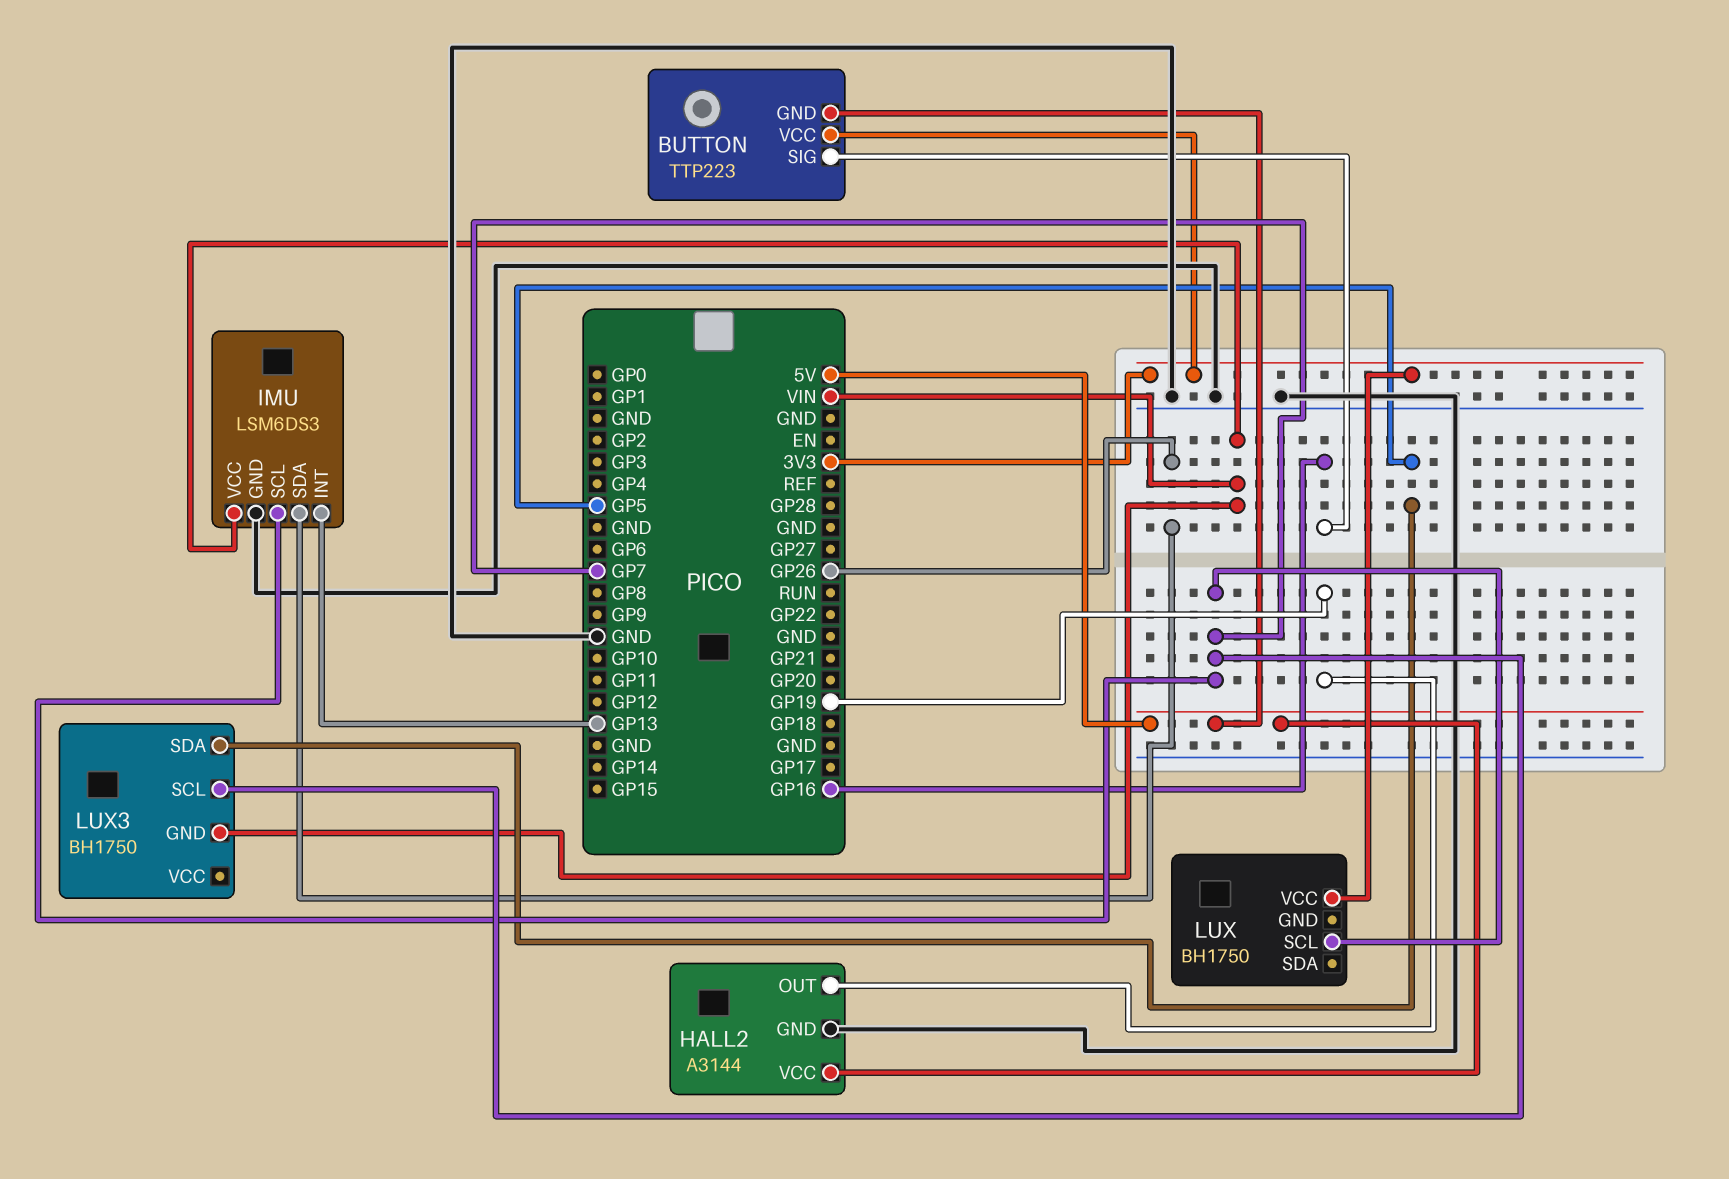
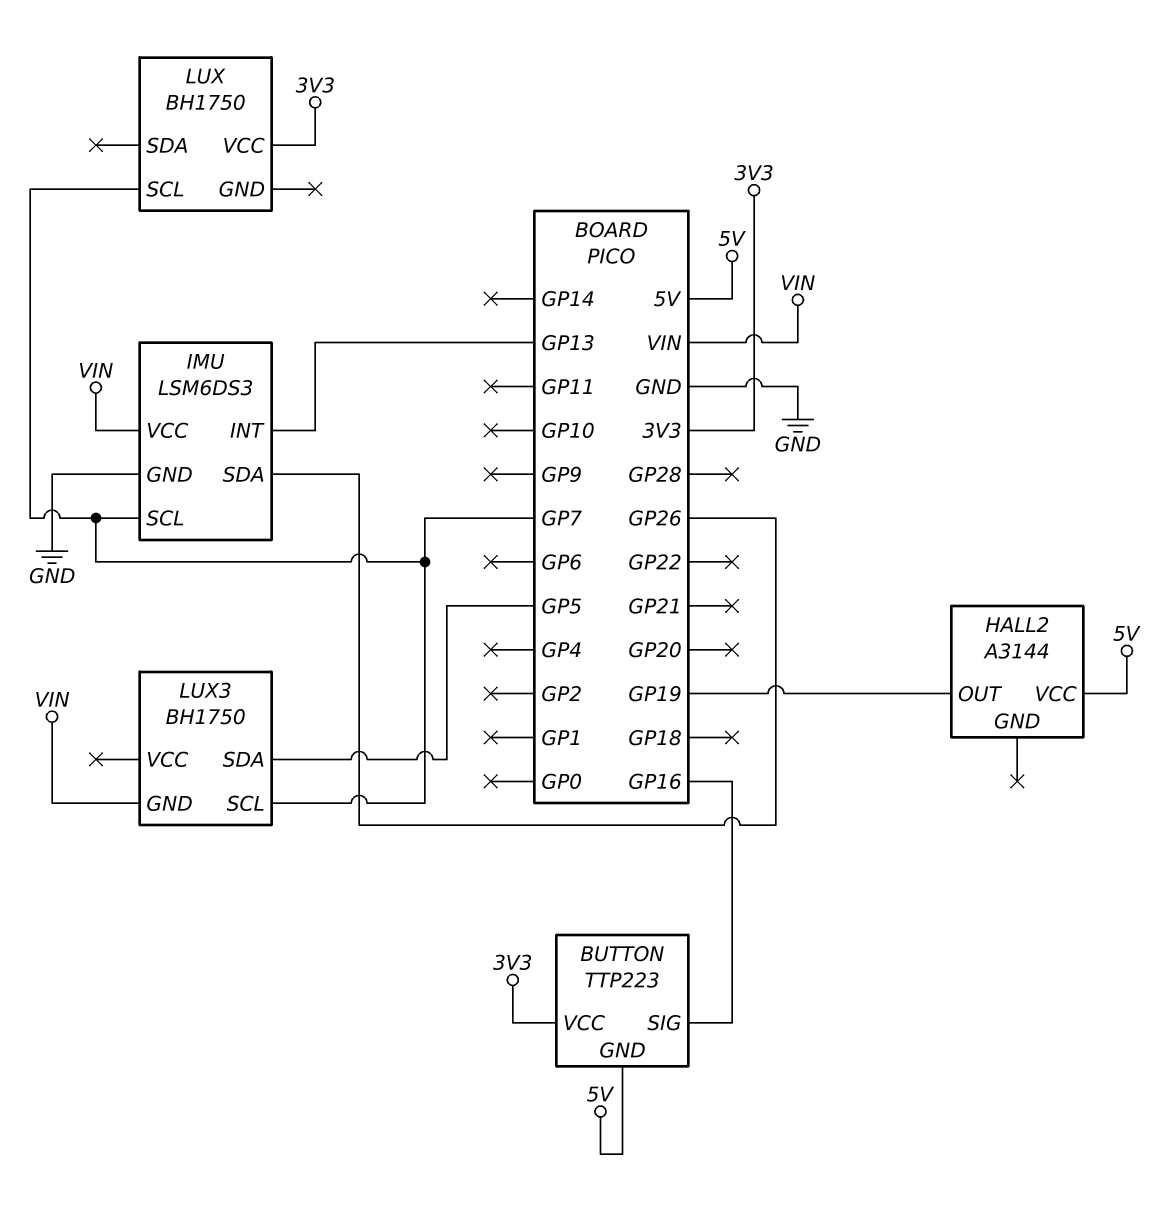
HALL2 pin GND: GND -> none

